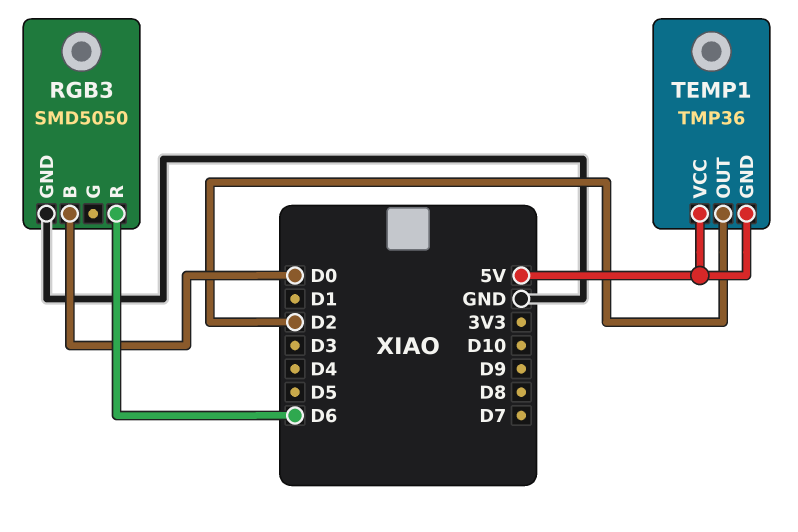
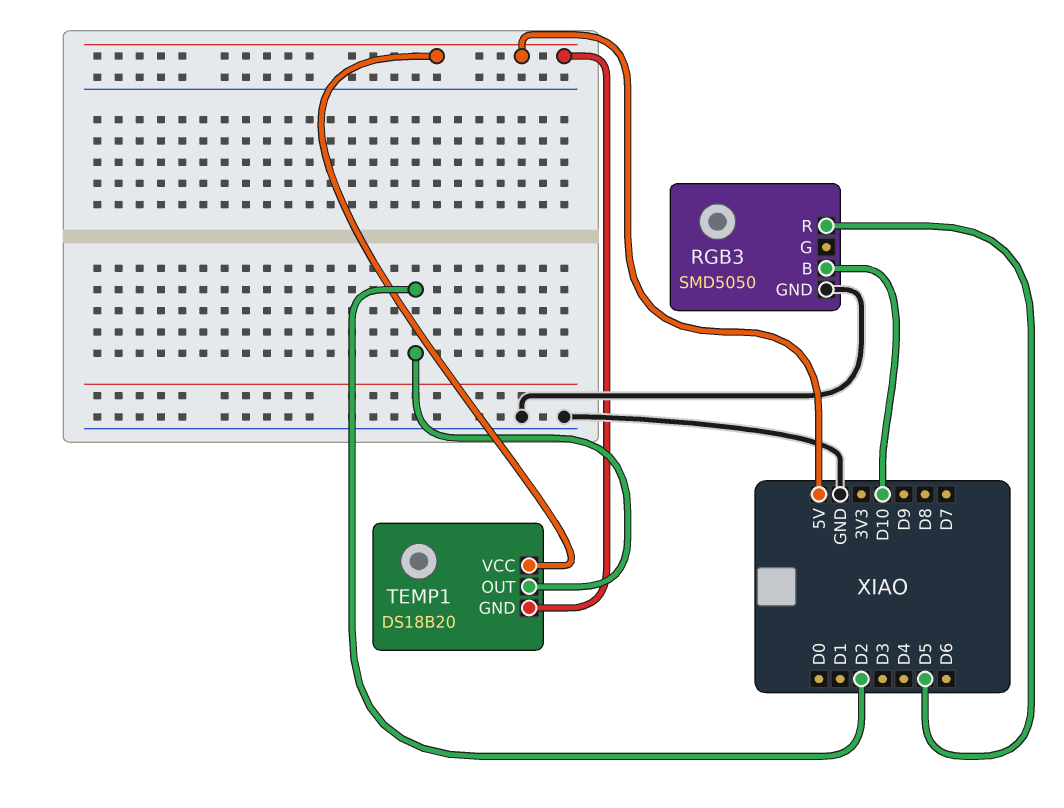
RGB3 pin B: D0 -> D10
RGB3 pin R: D6 -> D5
TEMP1: TMP36 -> DS18B20

